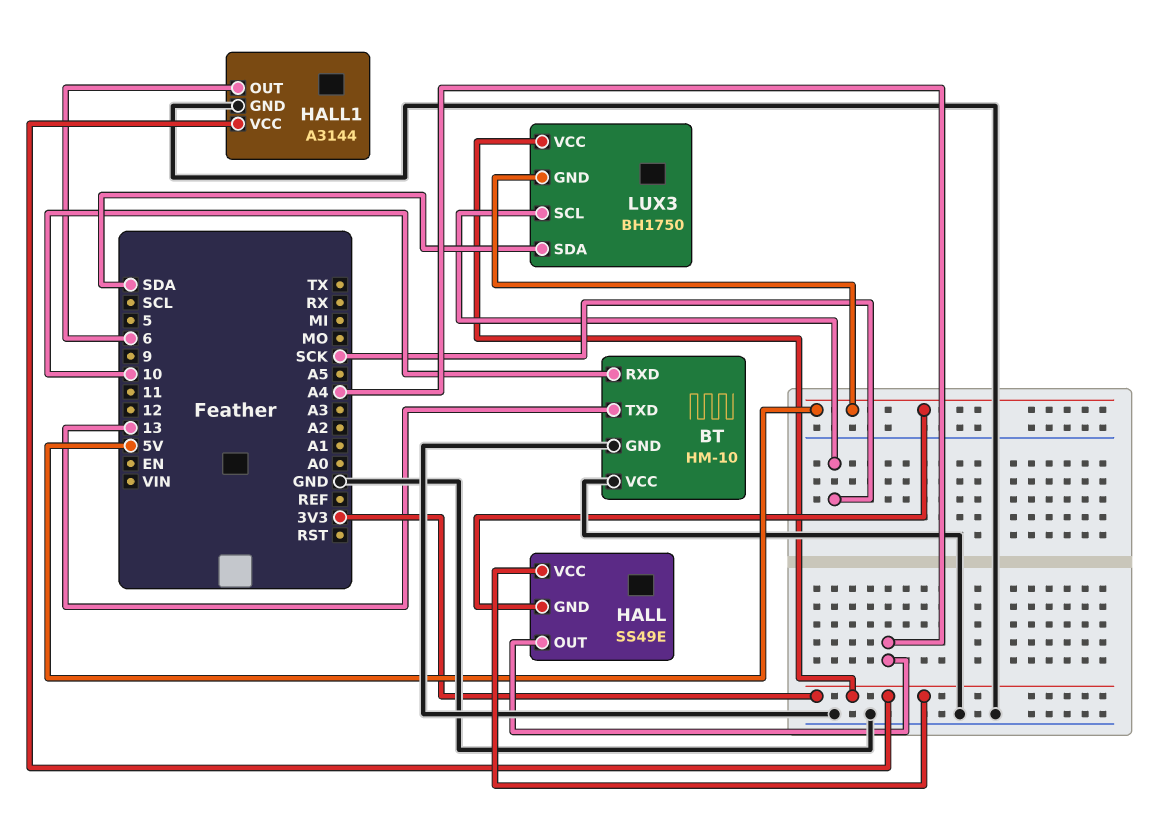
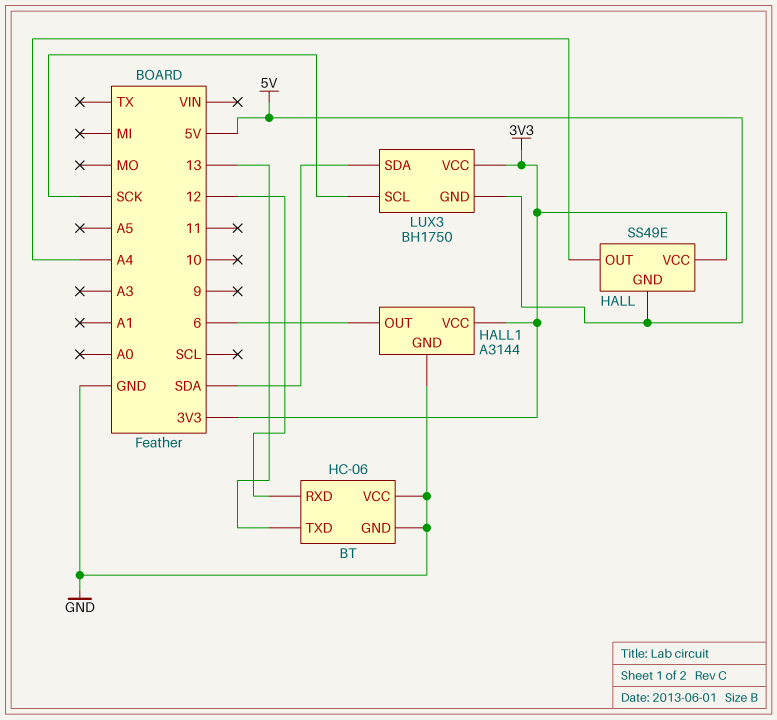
BT: HM-10 -> HC-06
BT pin RXD: 10 -> 12

